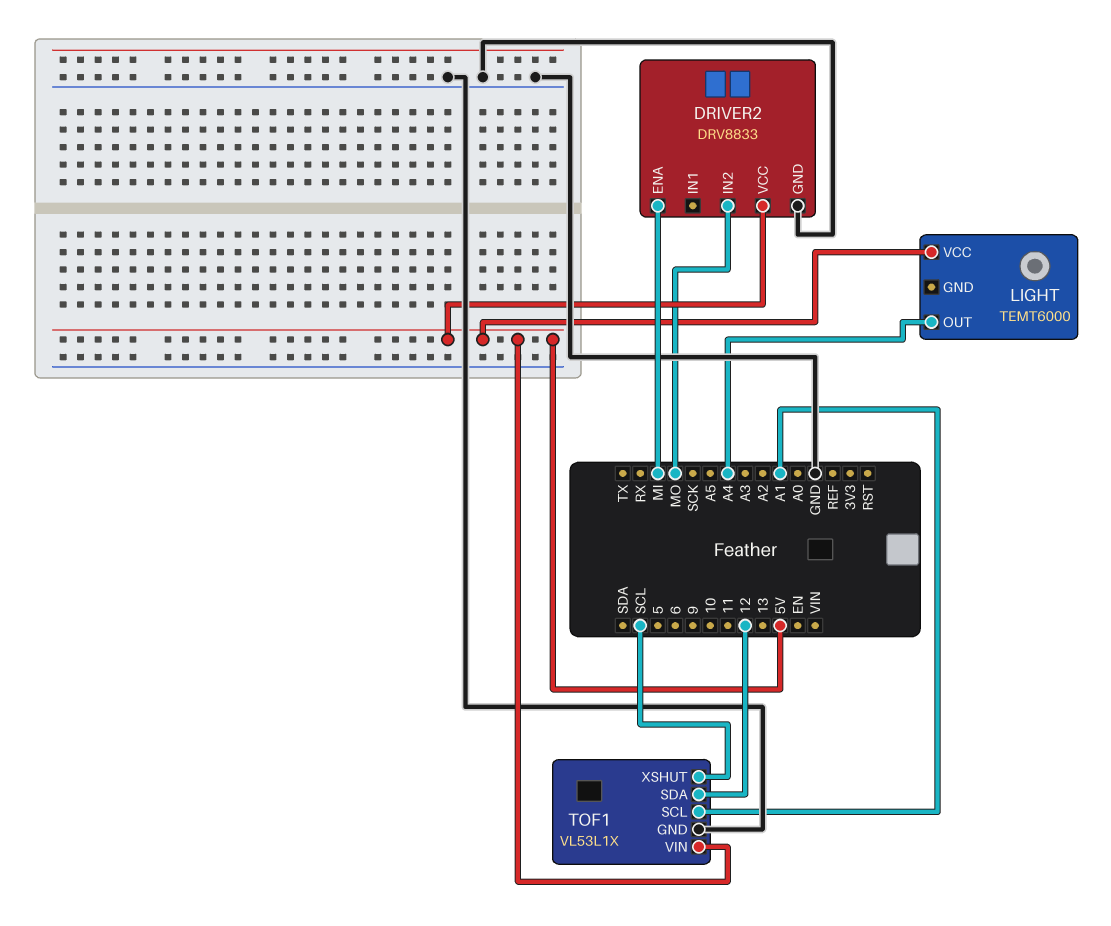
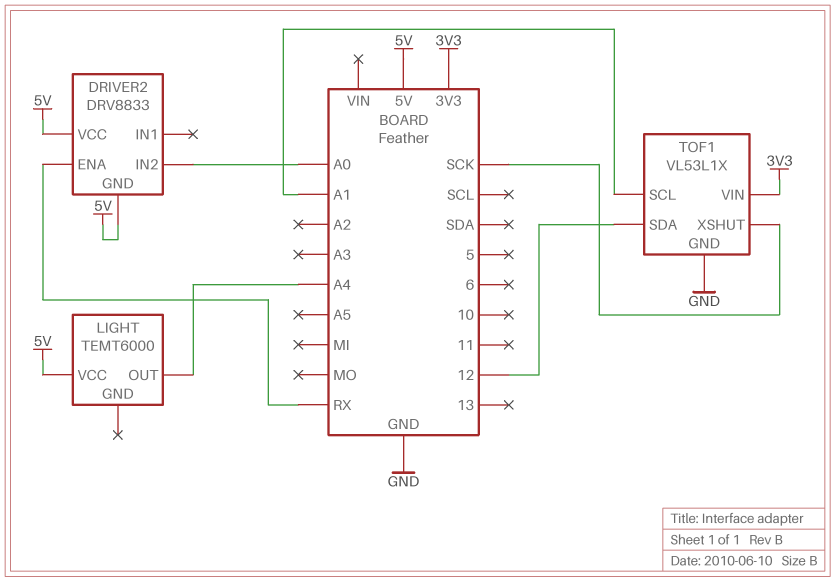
DRIVER2 pin ENA: MI -> RX
DRIVER2 pin GND: GND -> 5V
DRIVER2 pin IN2: MO -> A0
TOF1 pin VIN: 5V -> 3V3
TOF1 pin XSHUT: SCL -> SCK

